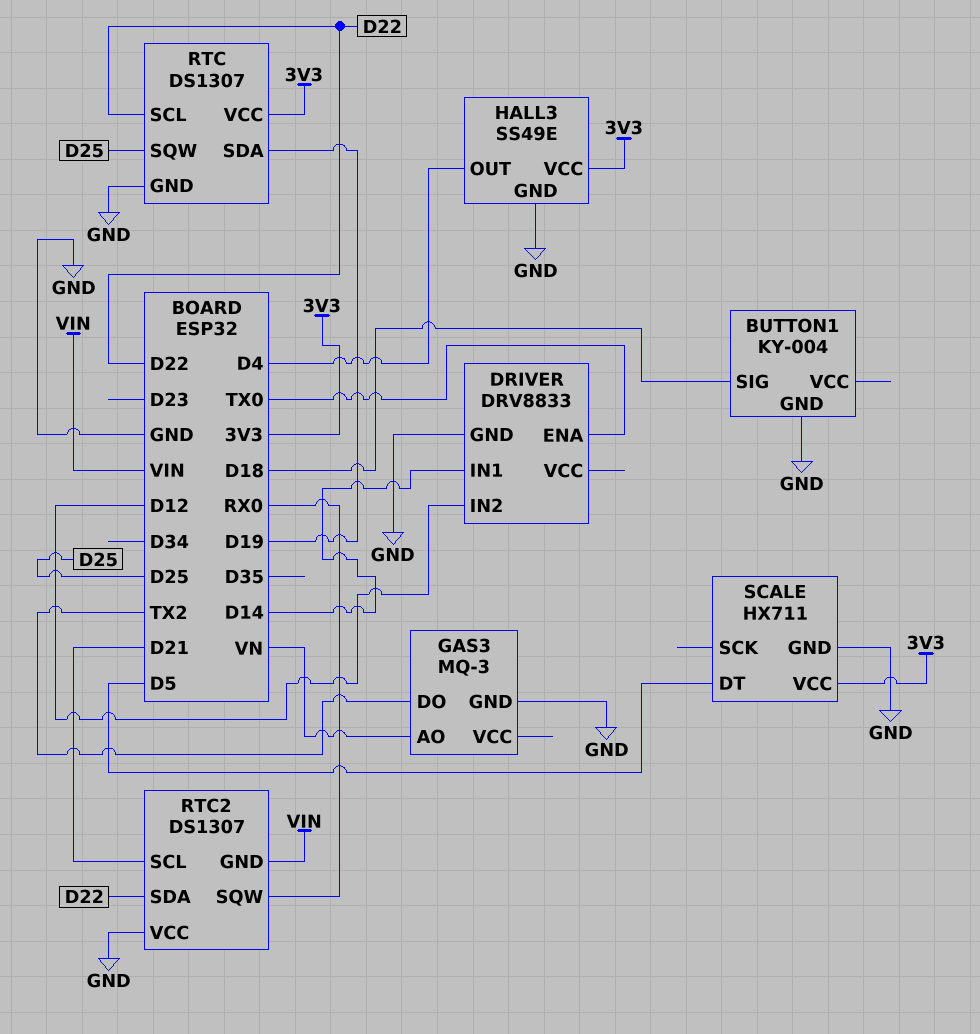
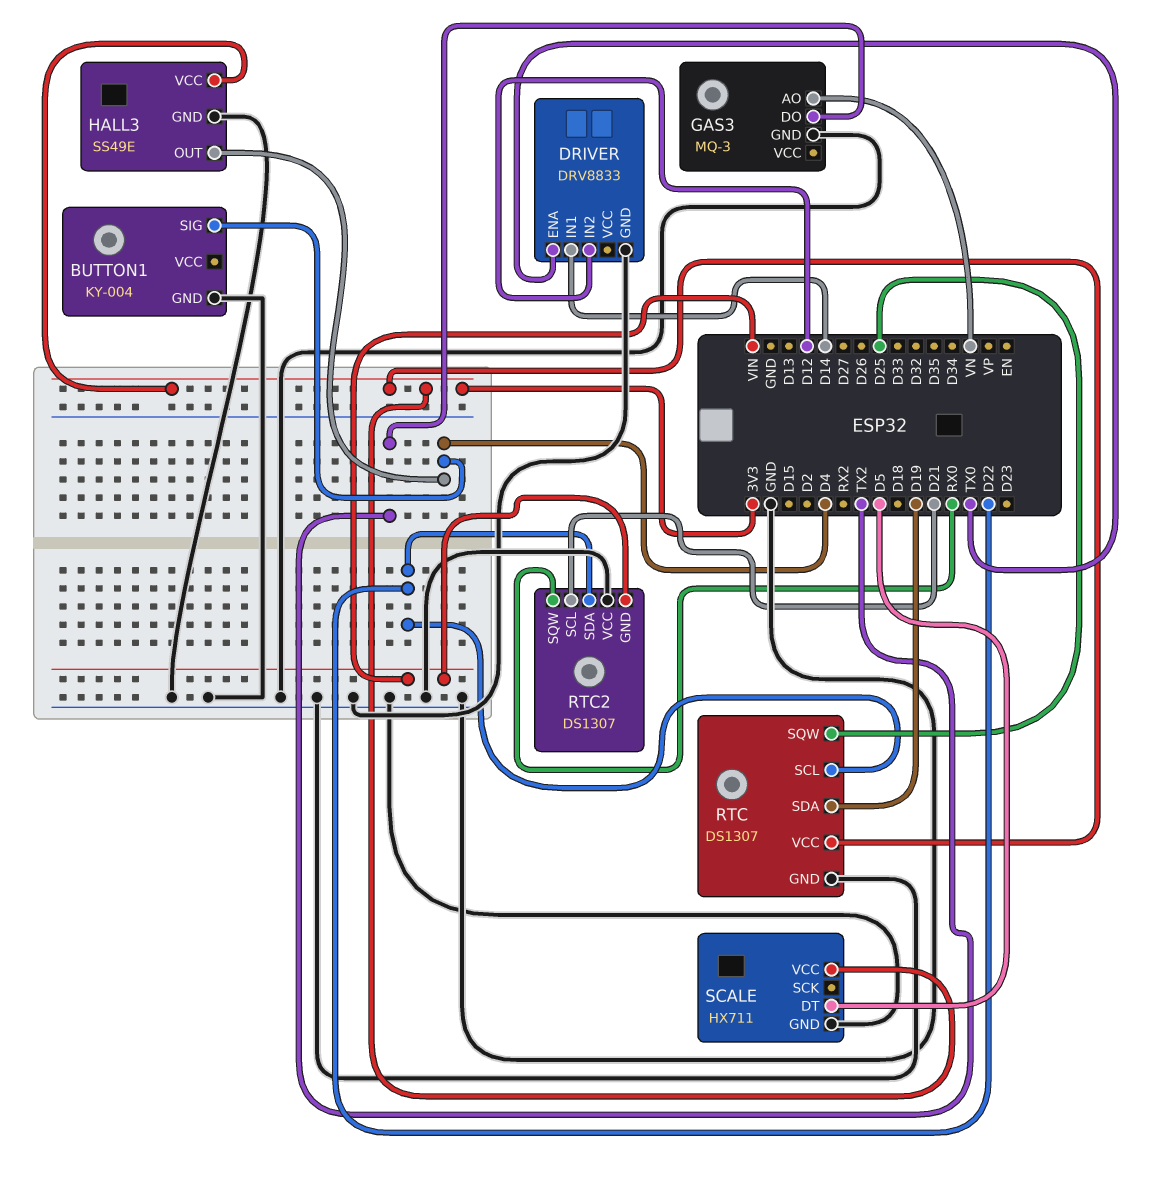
BUTTON1 pin SIG: D18 -> D4

